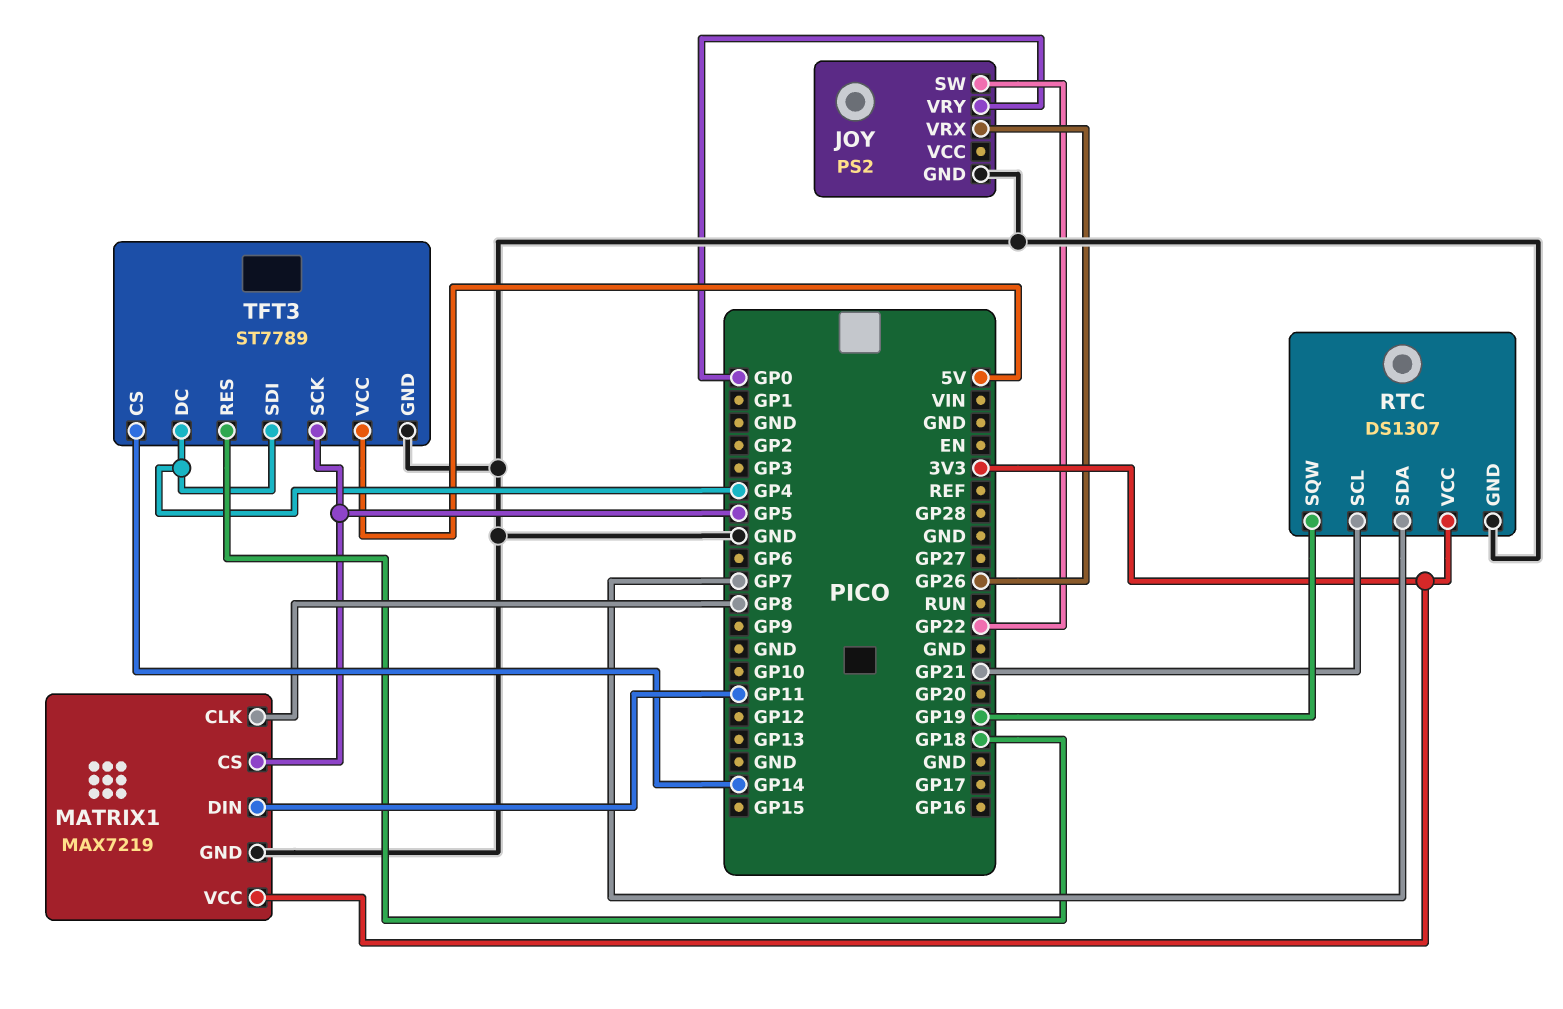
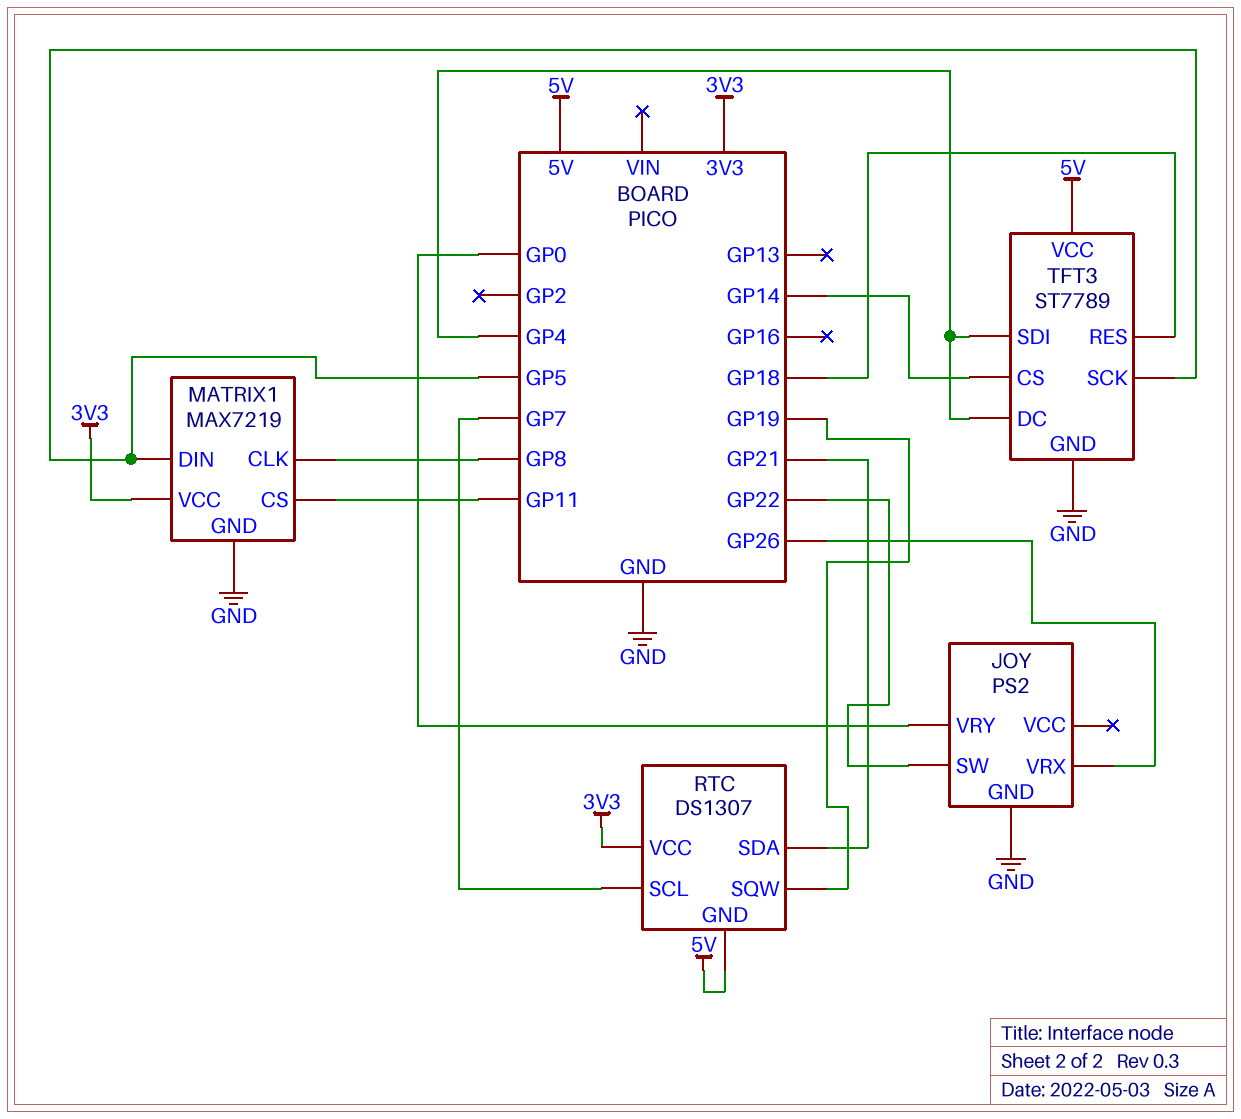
MATRIX1 pin CS: GP5 -> GP11
MATRIX1 pin DIN: GP11 -> GP5
RTC pin GND: GND -> 5V
RTC pin SCL: GP21 -> GP7
RTC pin SDA: GP7 -> GP21

